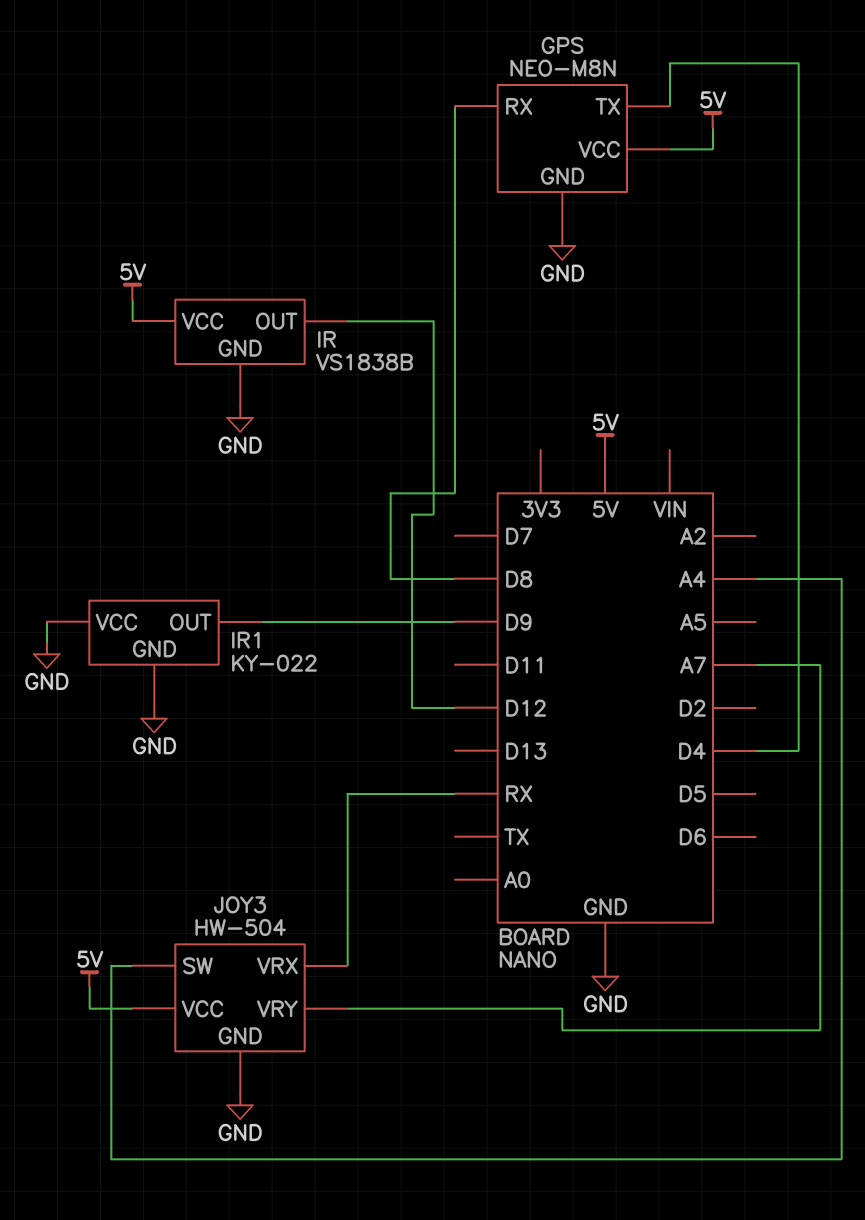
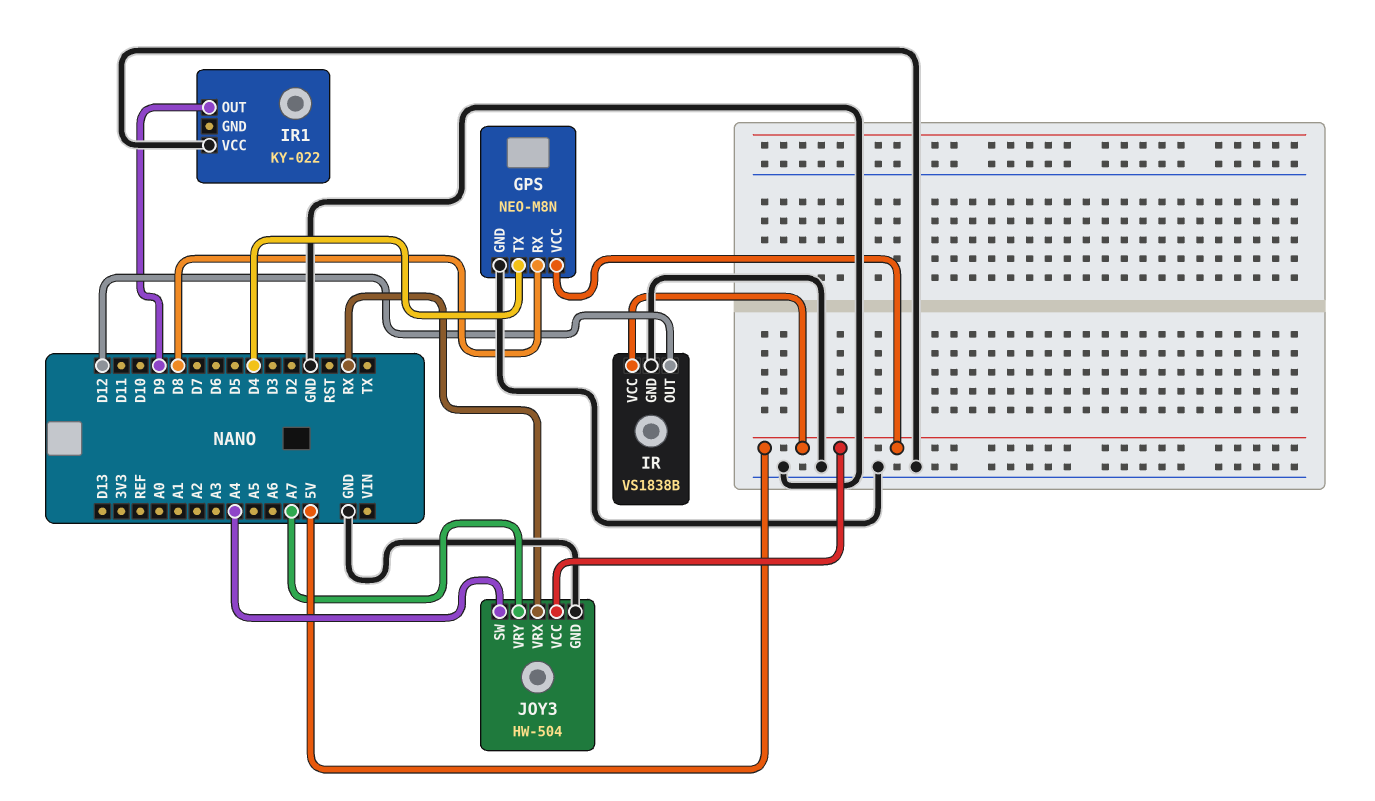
IR1 pin GND: GND -> none

